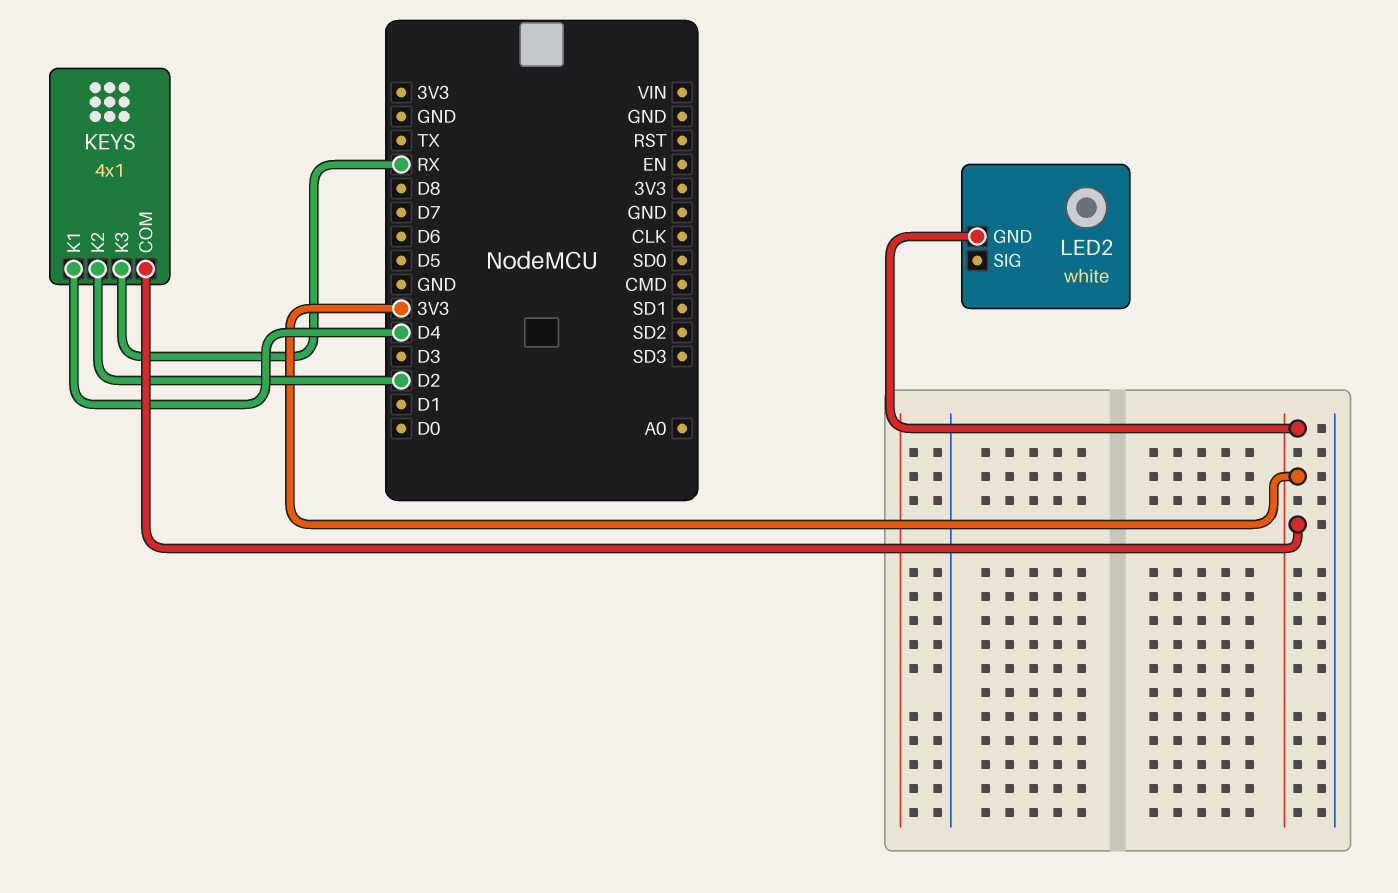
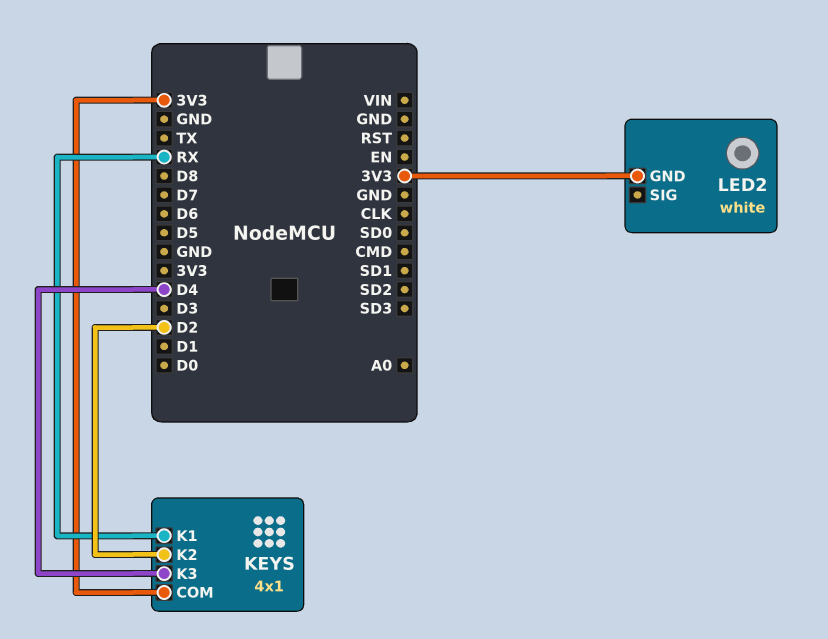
KEYS pin K1: D4 -> RX
KEYS pin K3: RX -> D4

